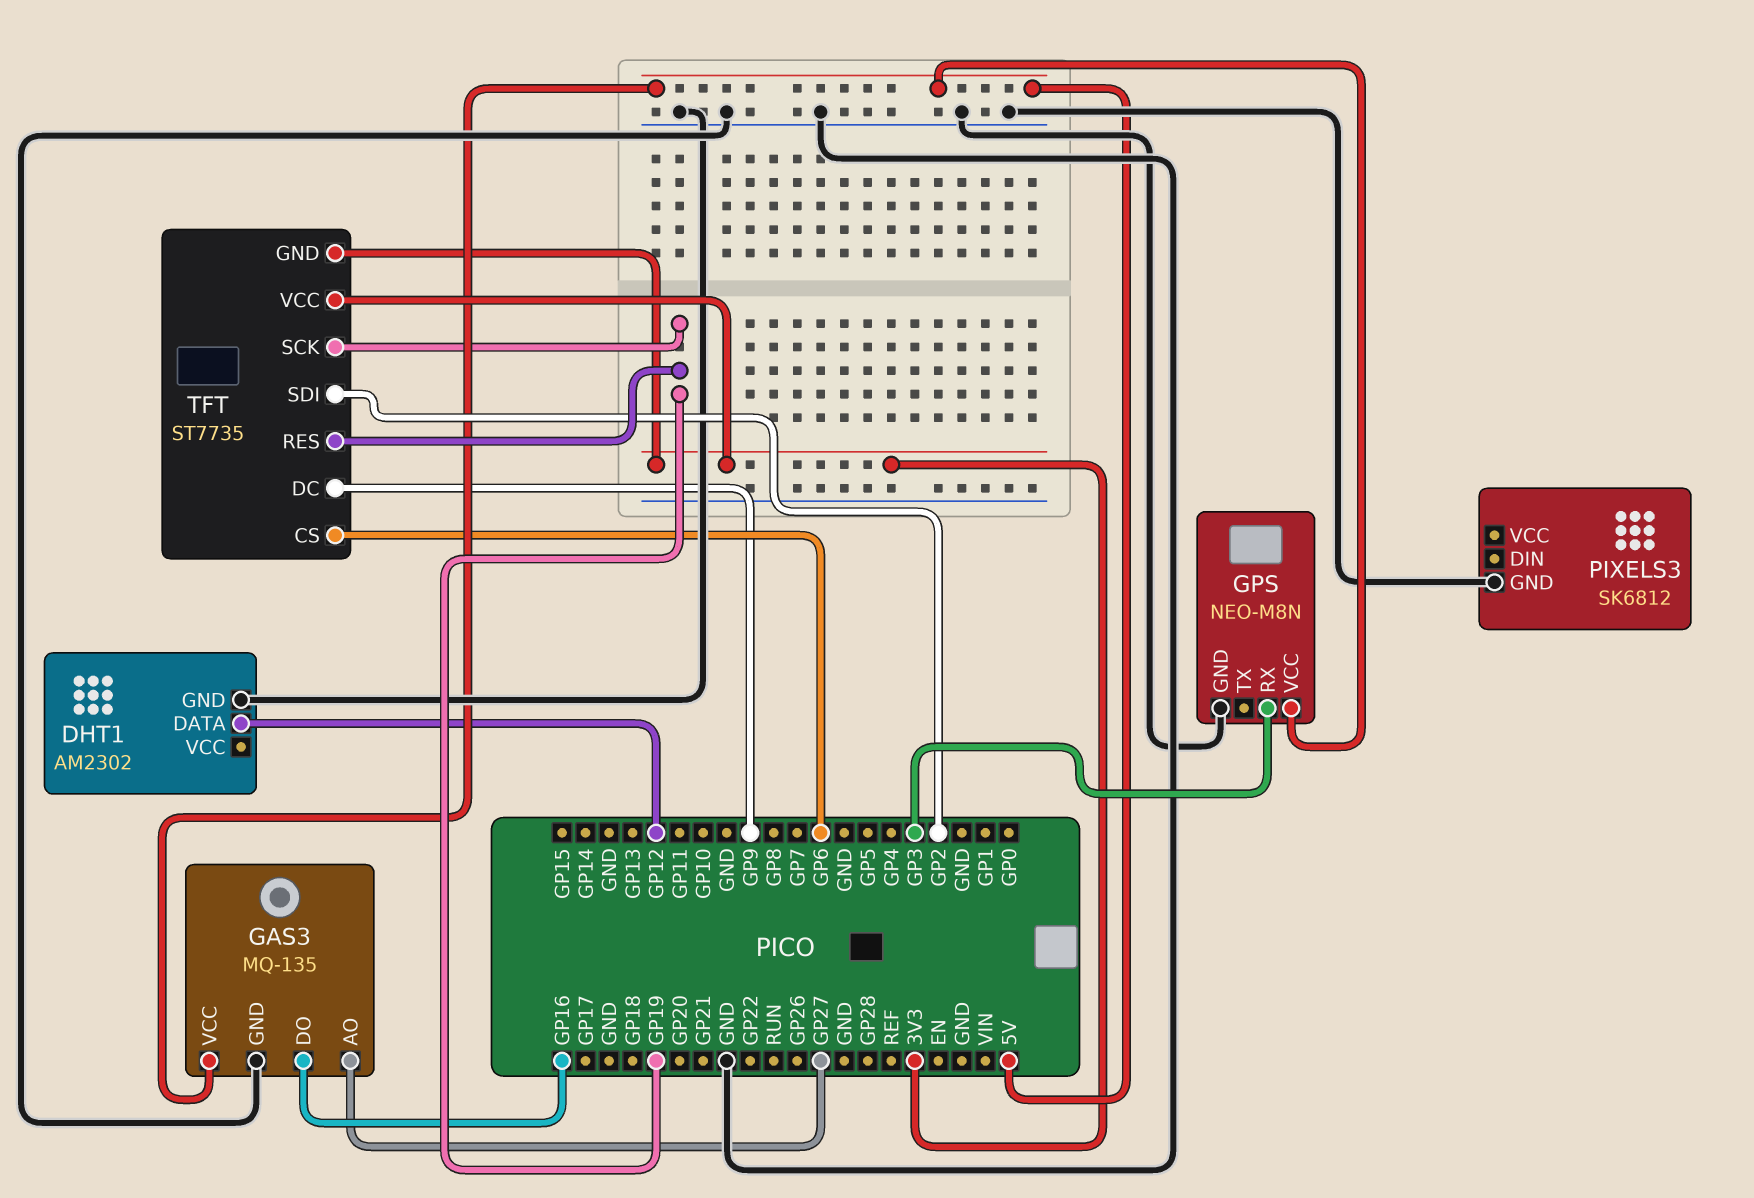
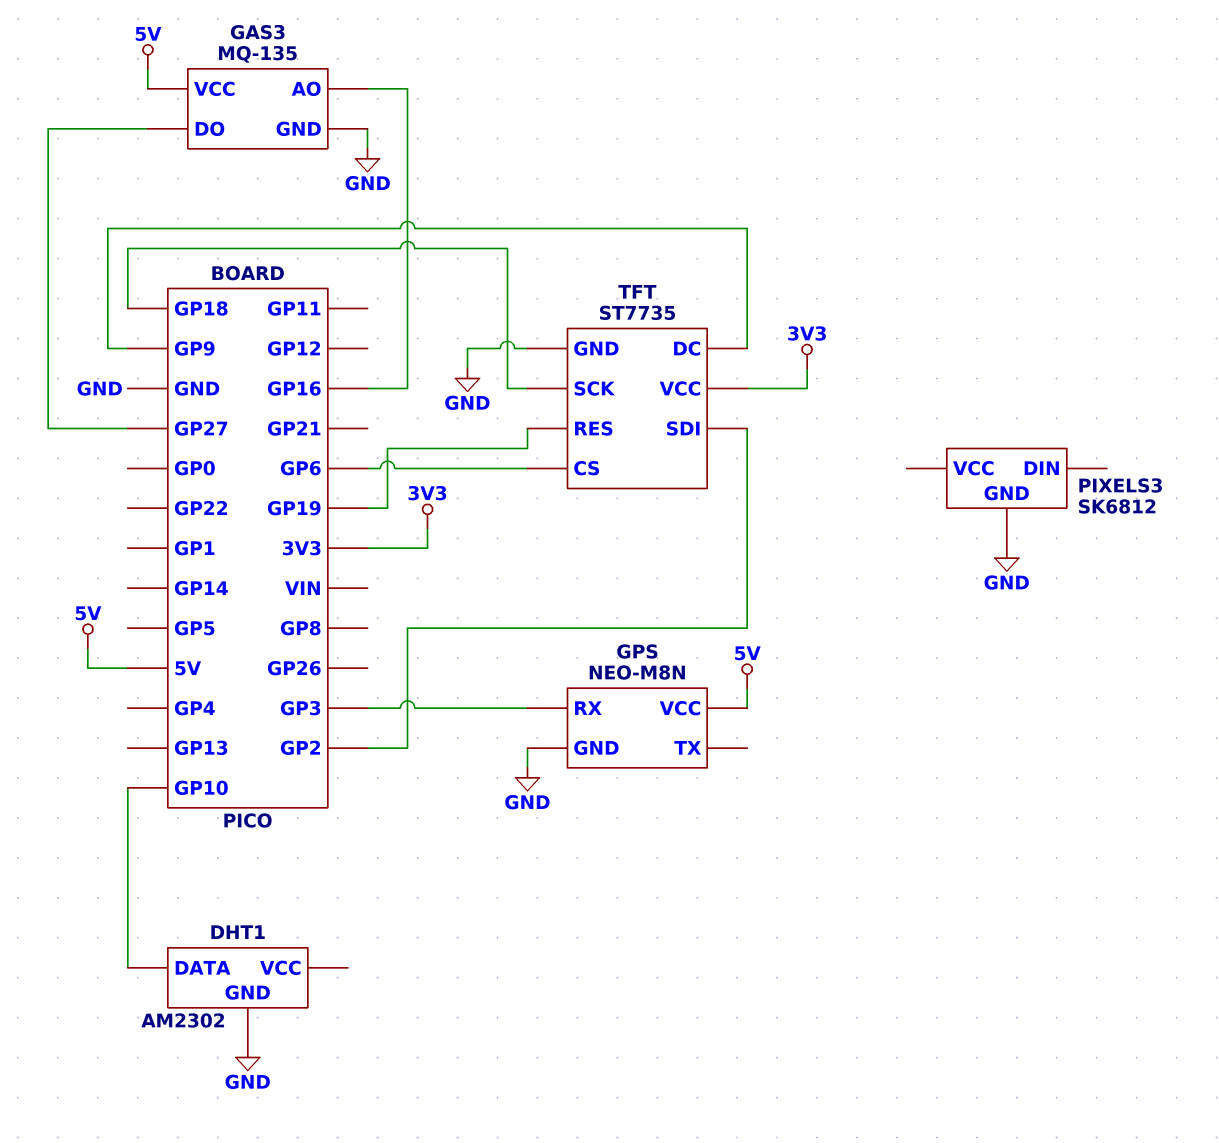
DHT1 pin DATA: GP12 -> GP10
GAS3 pin AO: GP27 -> GP16
GAS3 pin DO: GP16 -> GP27
TFT pin GND: 3V3 -> GND
TFT pin SCK: GP19 -> GP18

